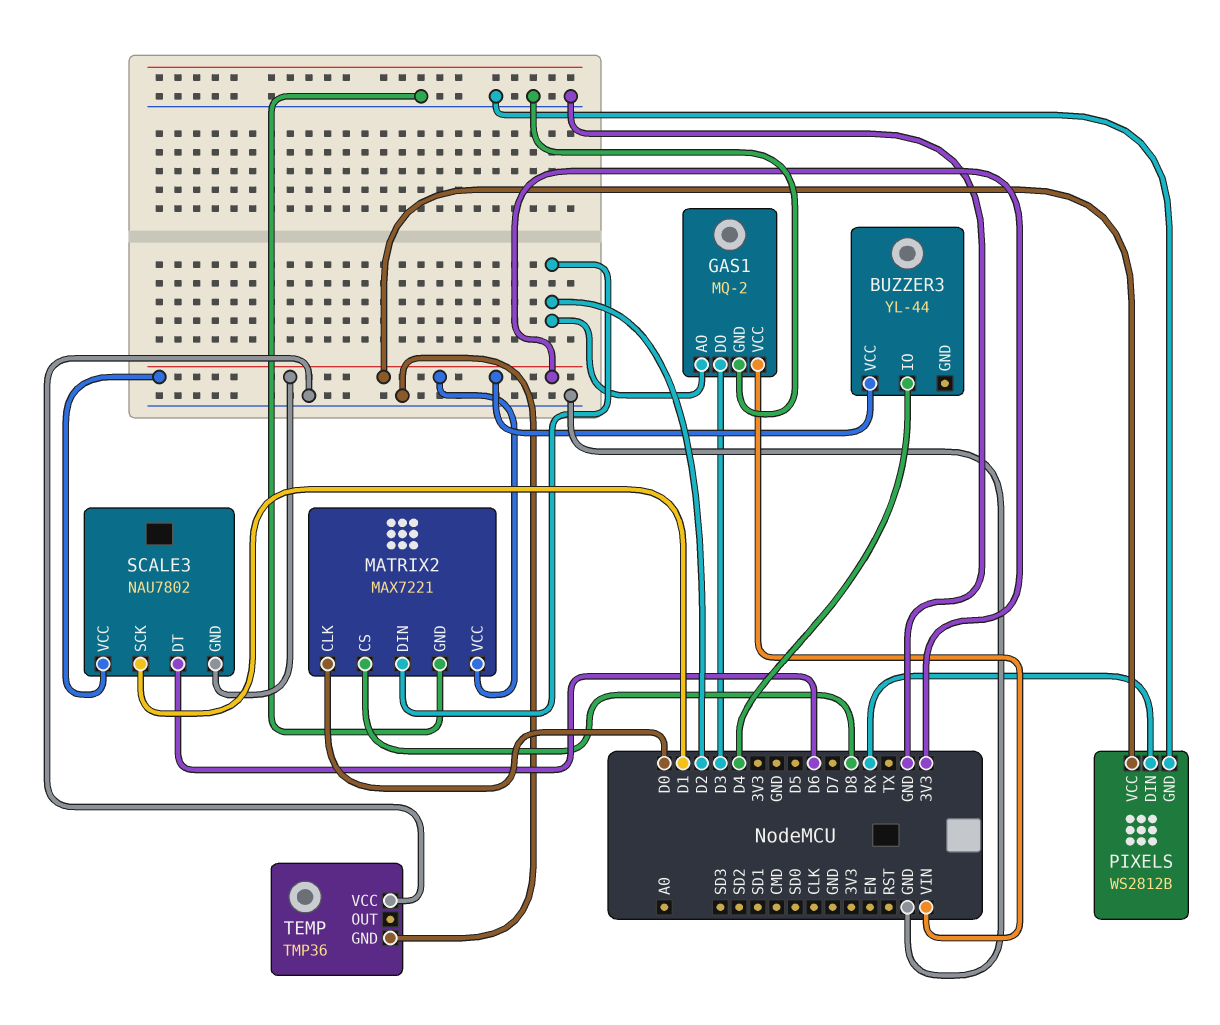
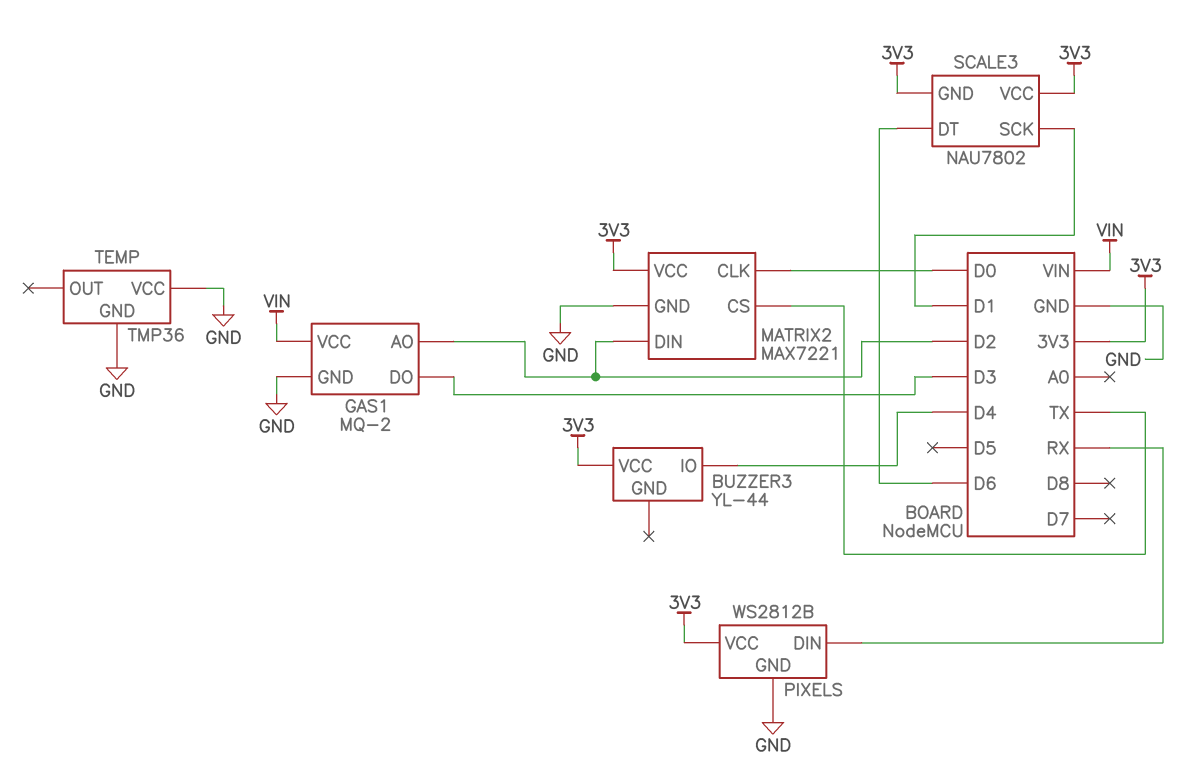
MATRIX2 pin CS: D8 -> TX

